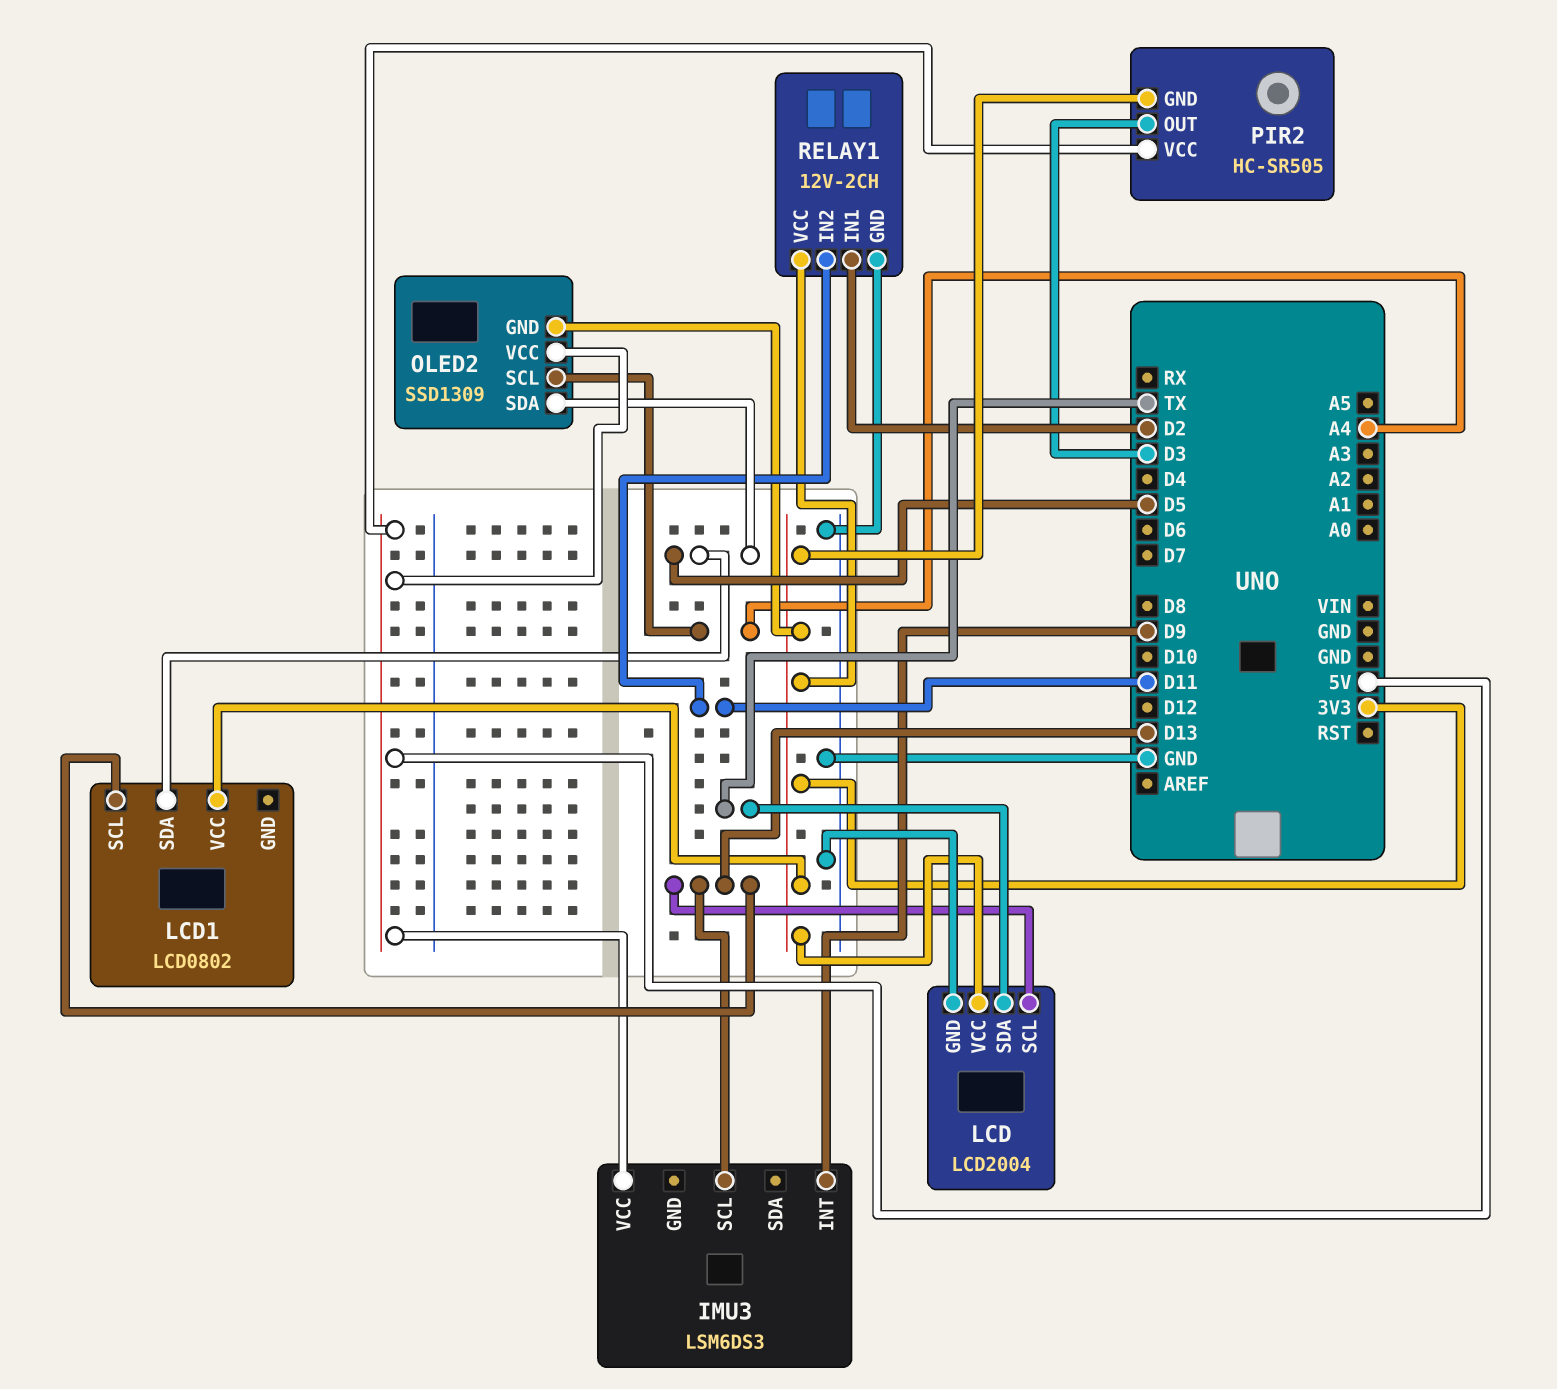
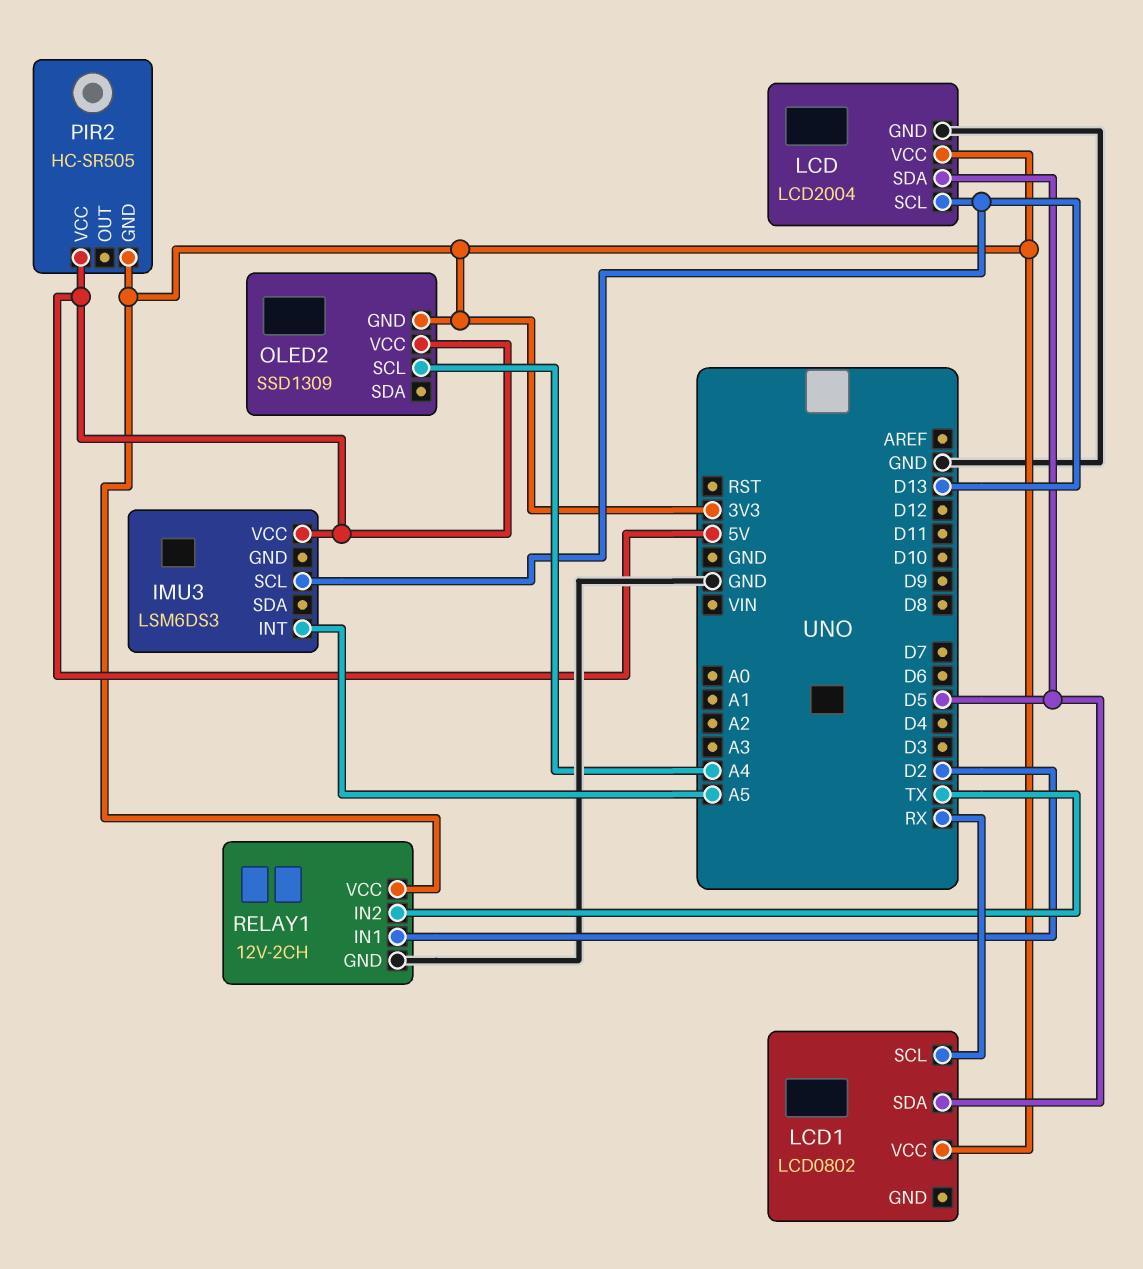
IMU3 pin INT: D9 -> A5
LCD pin SDA: TX -> D5
LCD1 pin SCL: D13 -> RX
OLED2 pin SDA: D5 -> none
PIR2 pin OUT: D3 -> none
RELAY1 pin IN2: D11 -> TX

